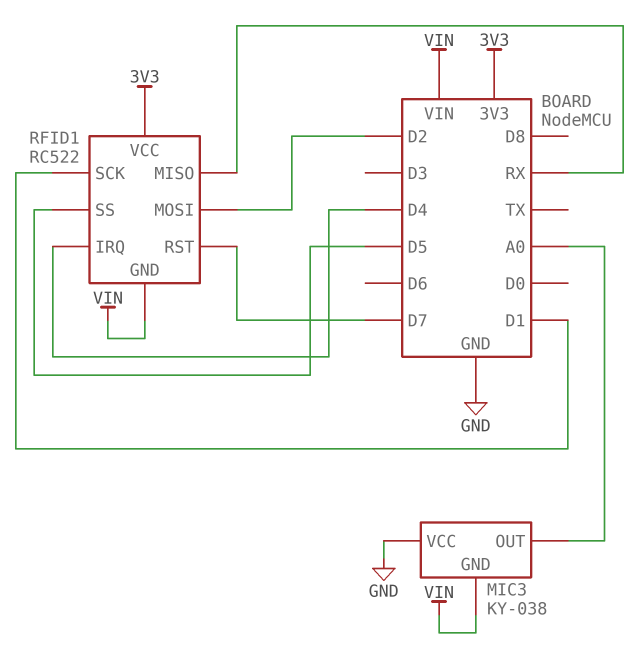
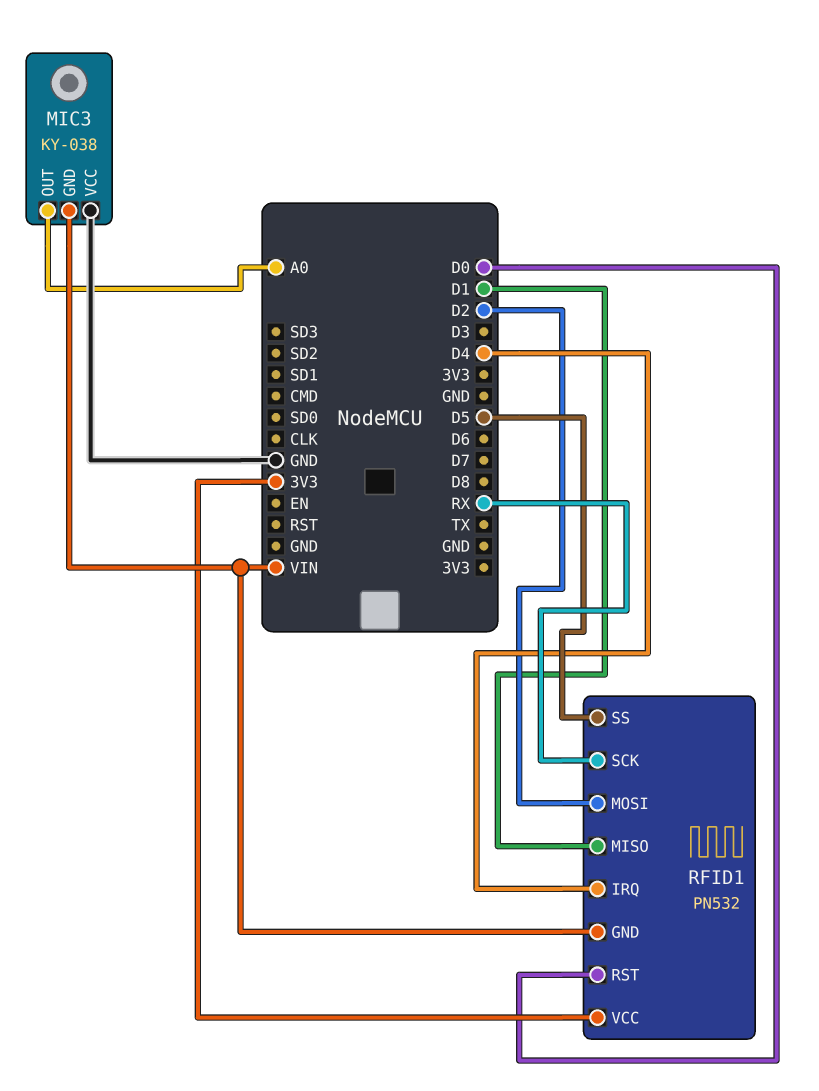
RFID1: RC522 -> PN532
RFID1 pin MISO: RX -> D1
RFID1 pin RST: D7 -> D0
RFID1 pin SCK: D1 -> RX

